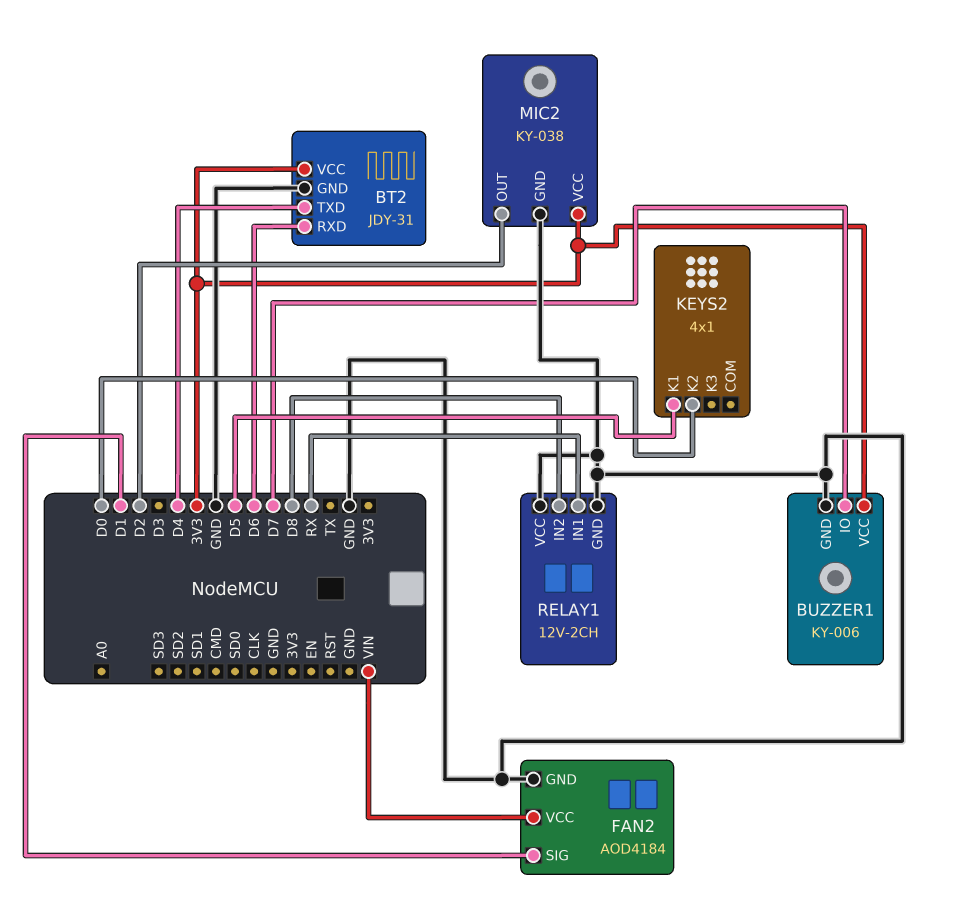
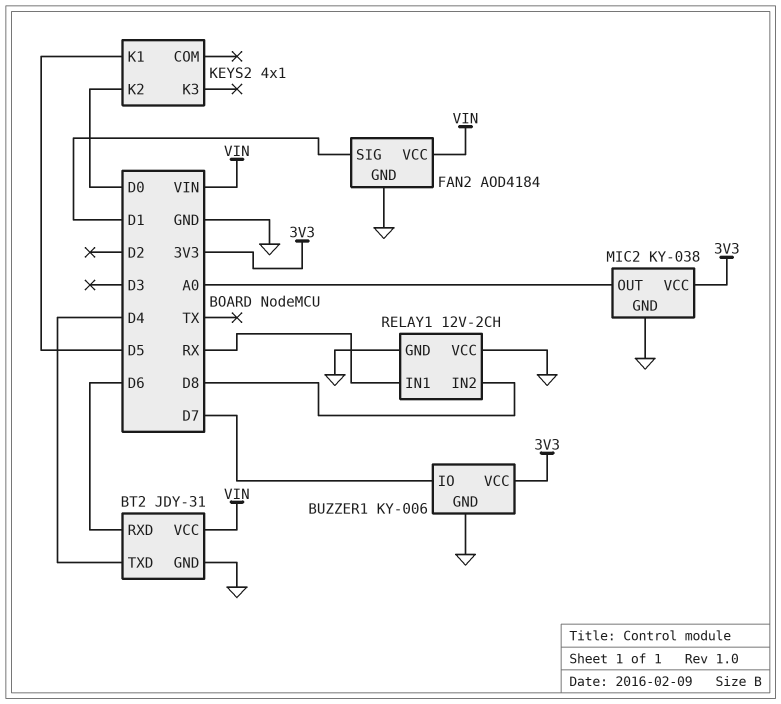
BT2 pin VCC: 3V3 -> VIN
MIC2 pin OUT: D2 -> A0

